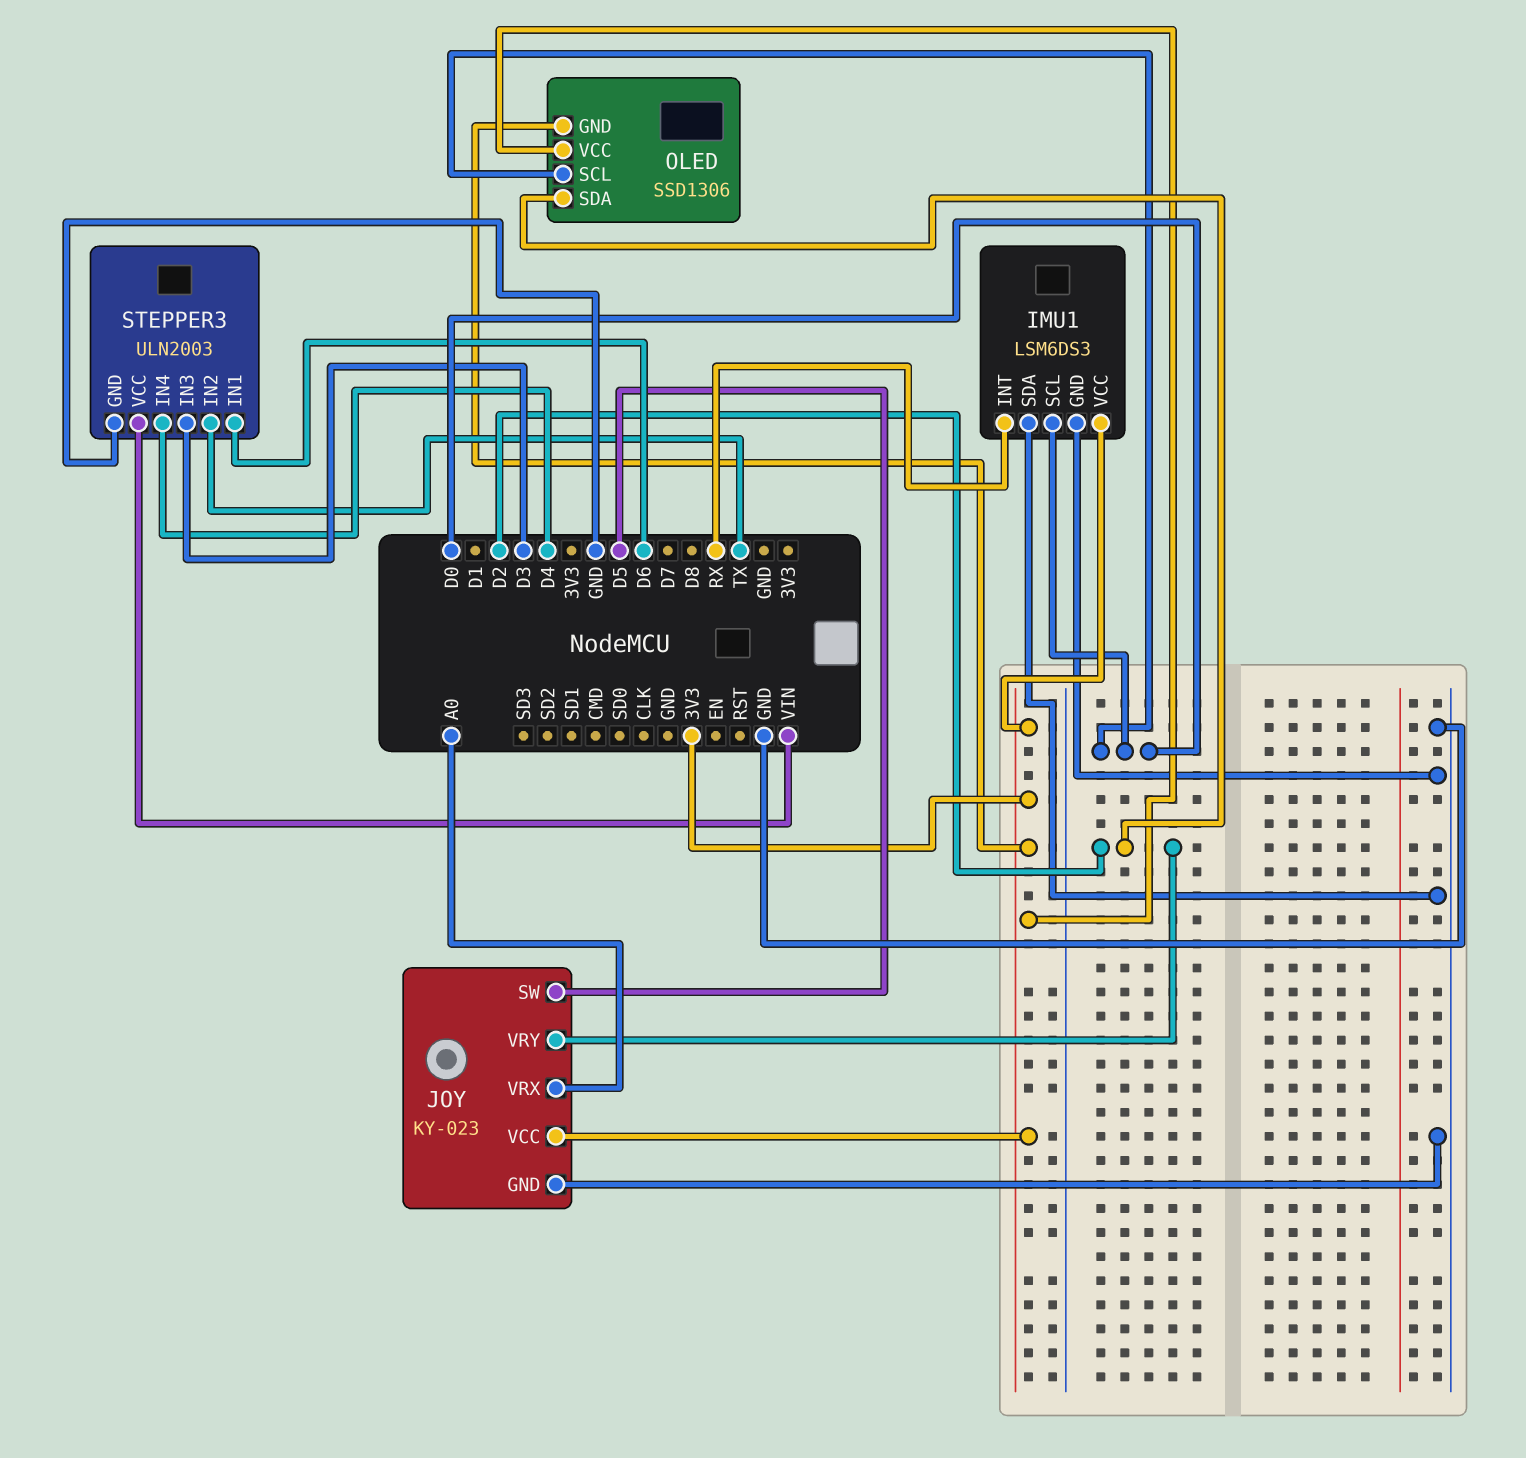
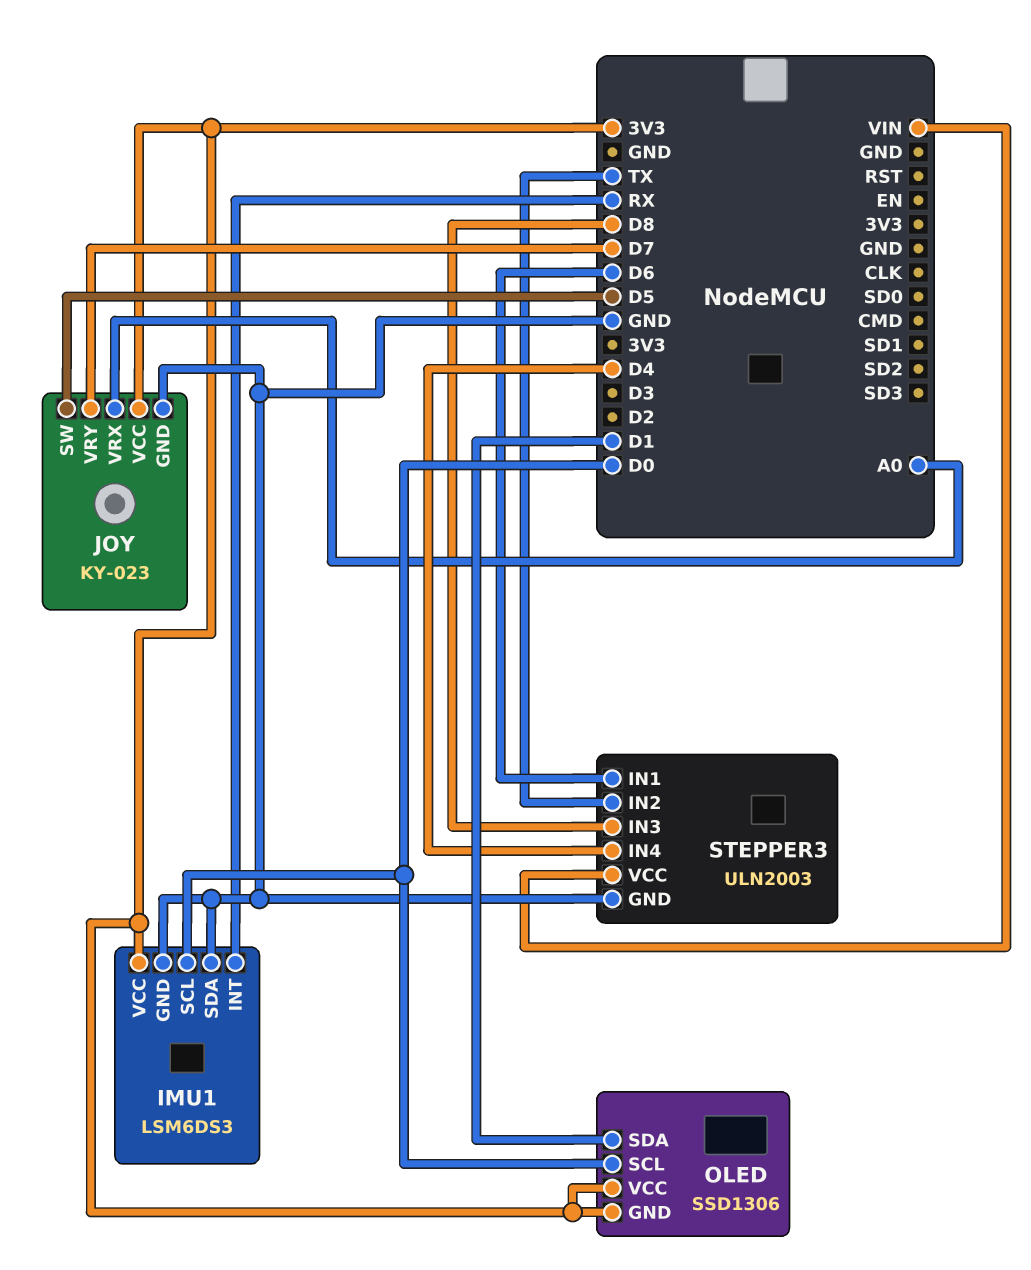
JOY pin VRY: D2 -> D7
OLED pin SDA: D2 -> D1
STEPPER3 pin IN3: D3 -> D8

